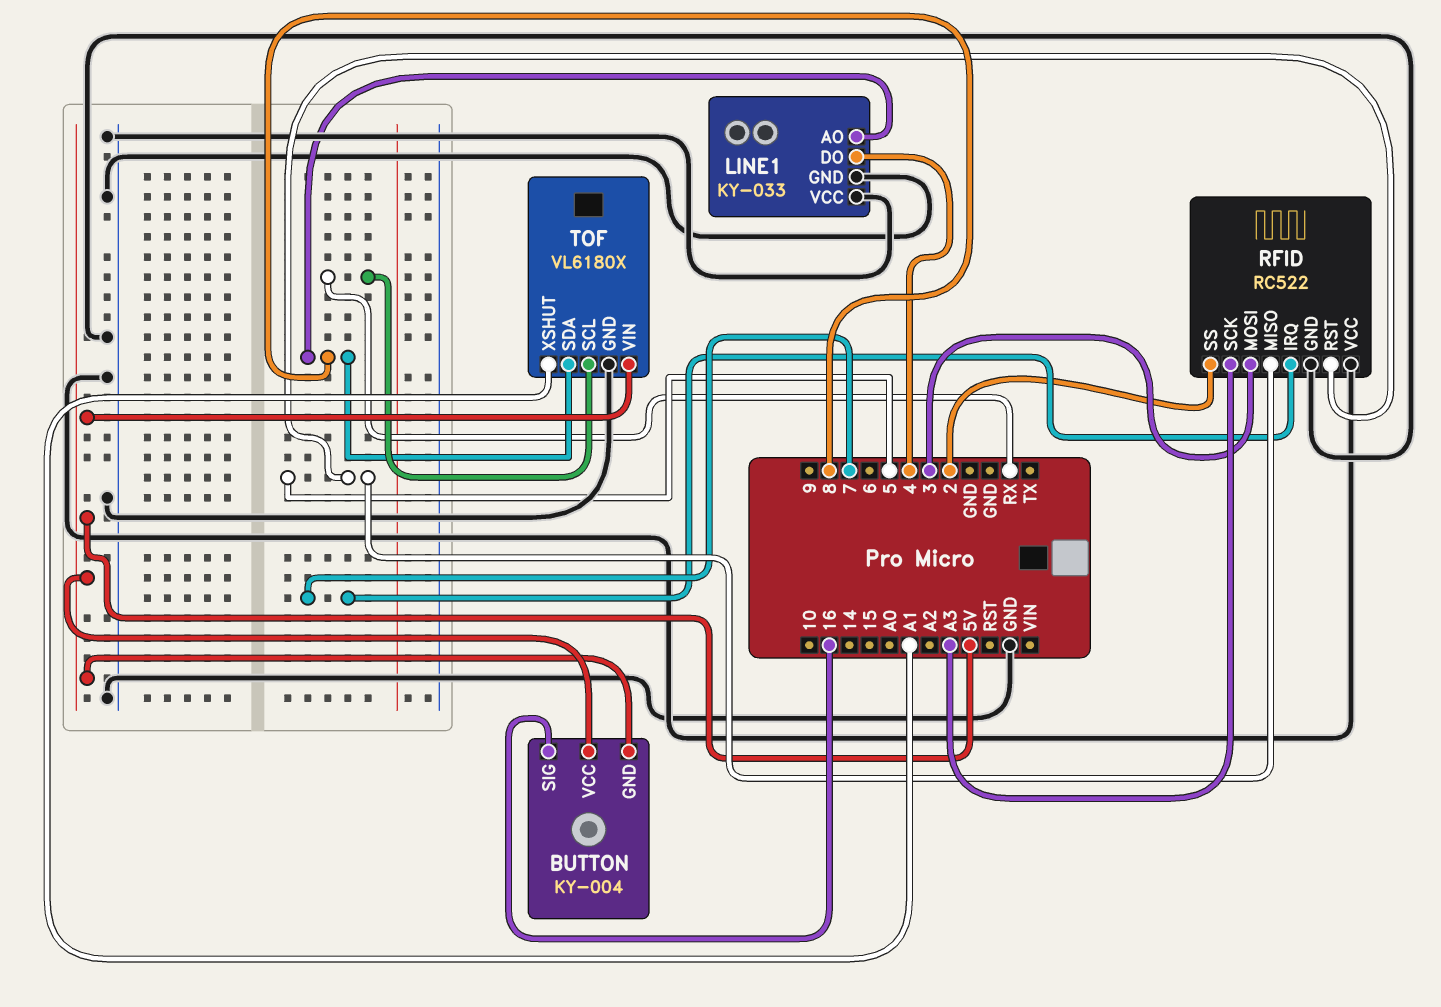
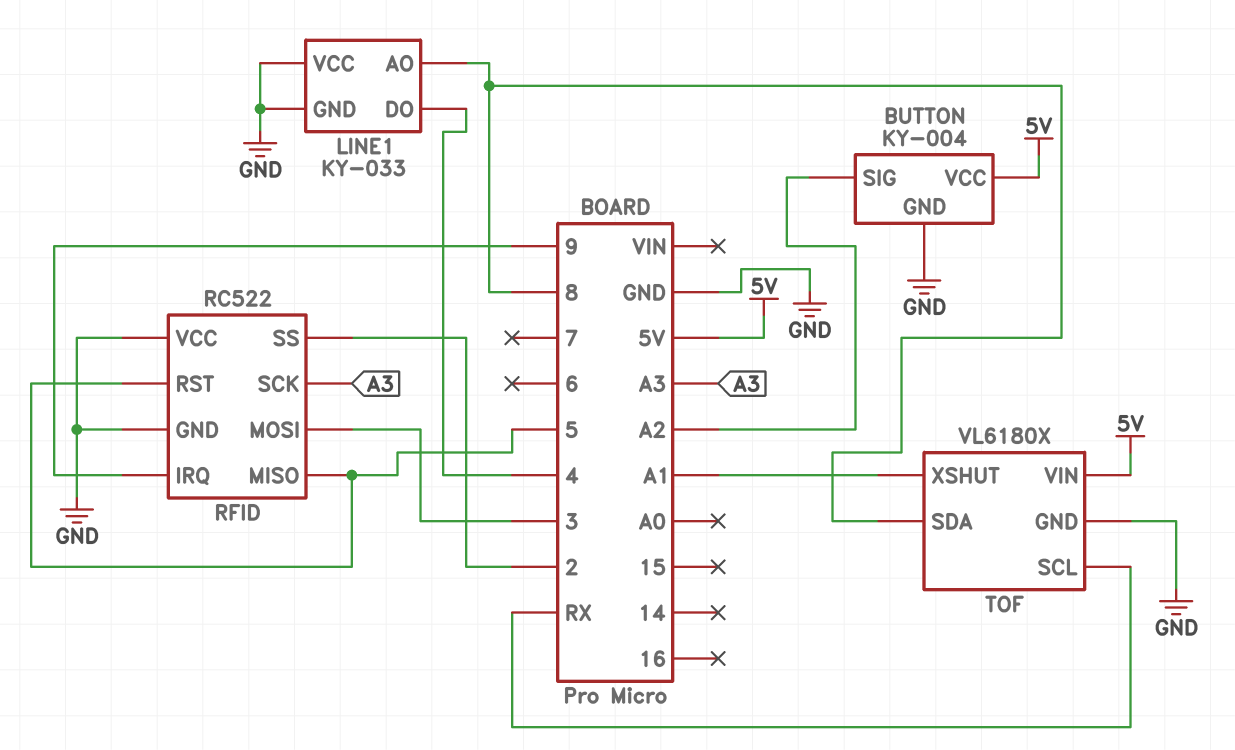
BUTTON pin GND: 5V -> GND
BUTTON pin SIG: 16 -> A2
RFID pin IRQ: 7 -> 9

